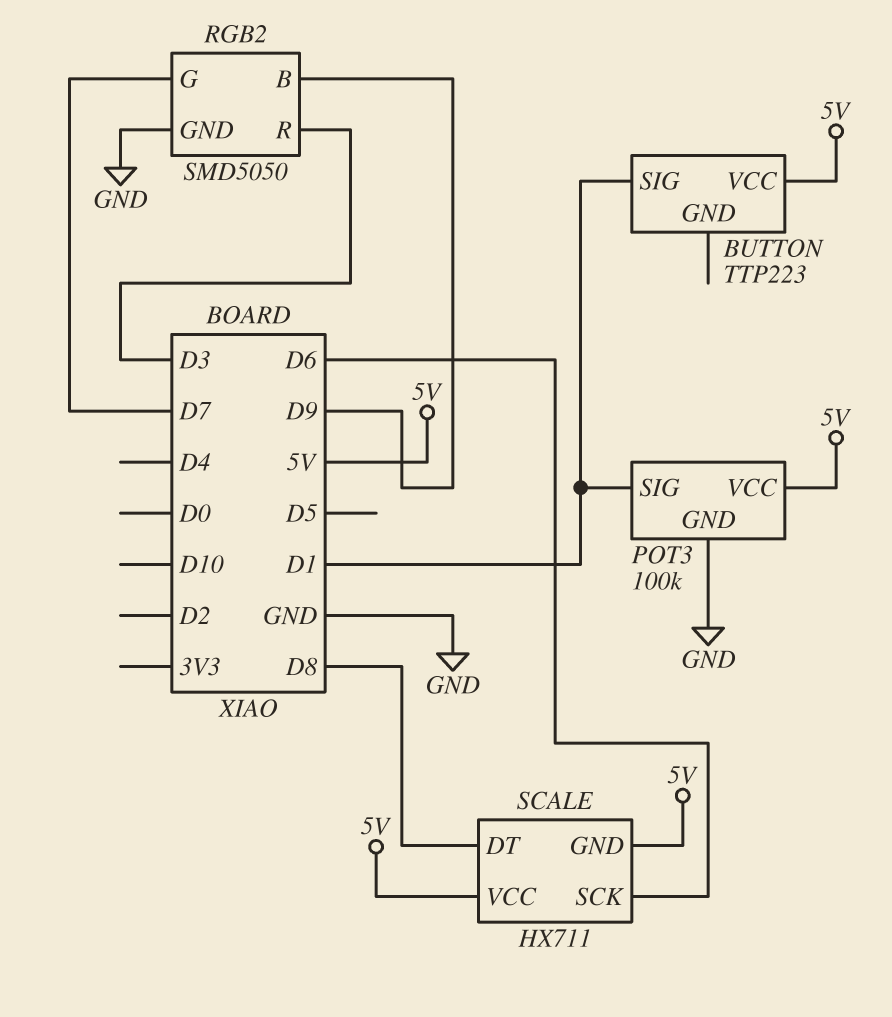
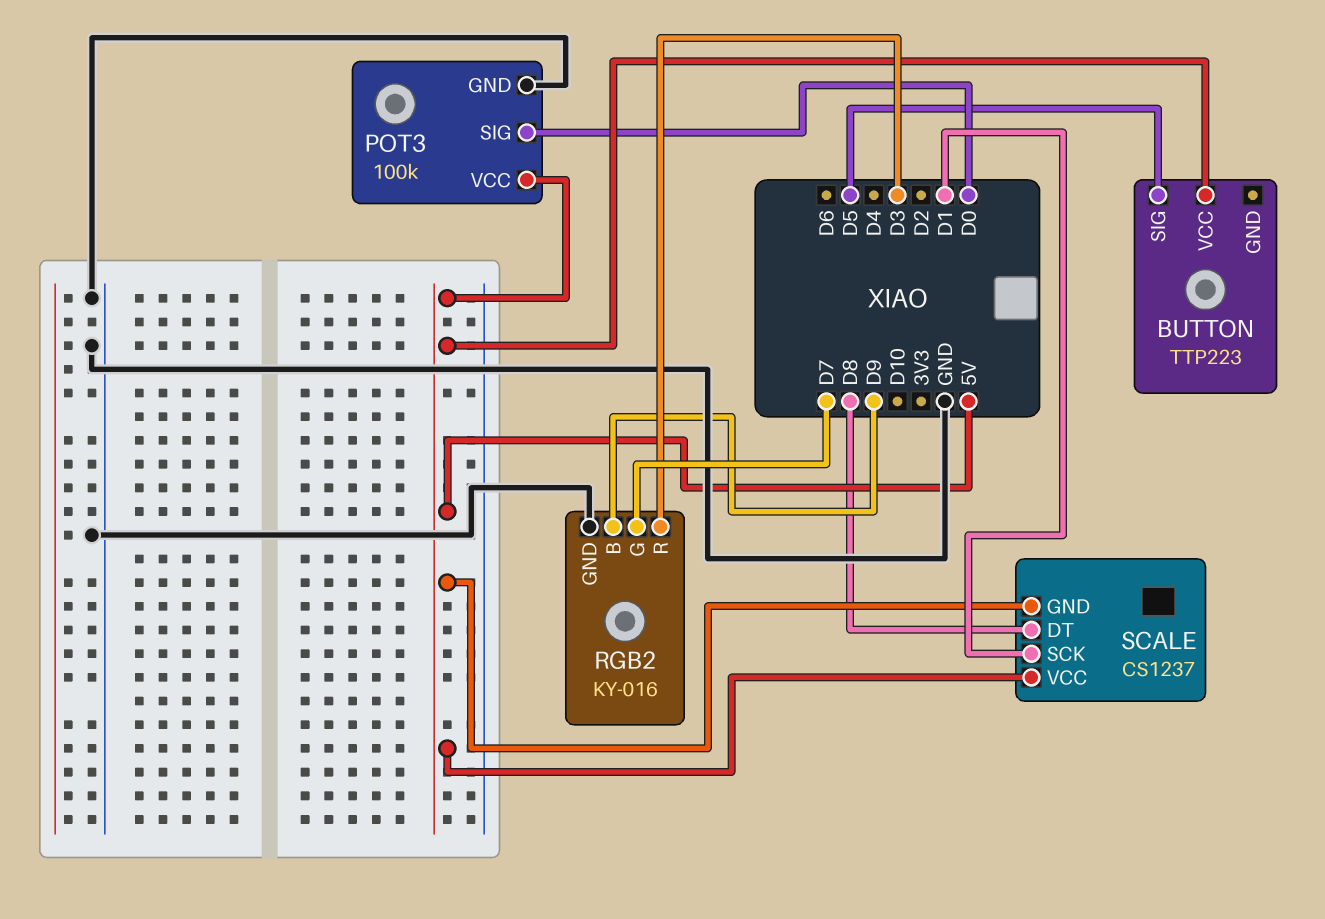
BUTTON pin SIG: D1 -> D5
POT3 pin SIG: D1 -> D0
RGB2: SMD5050 -> KY-016
SCALE: HX711 -> CS1237
SCALE pin SCK: D6 -> D1

